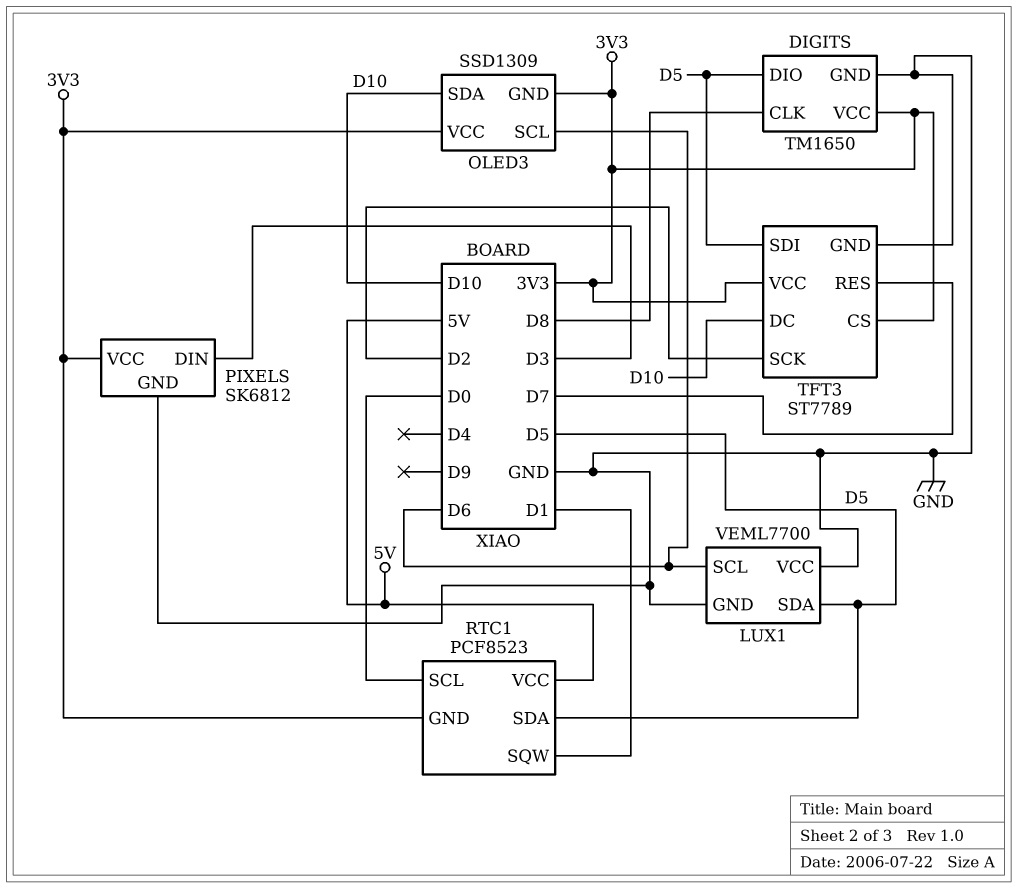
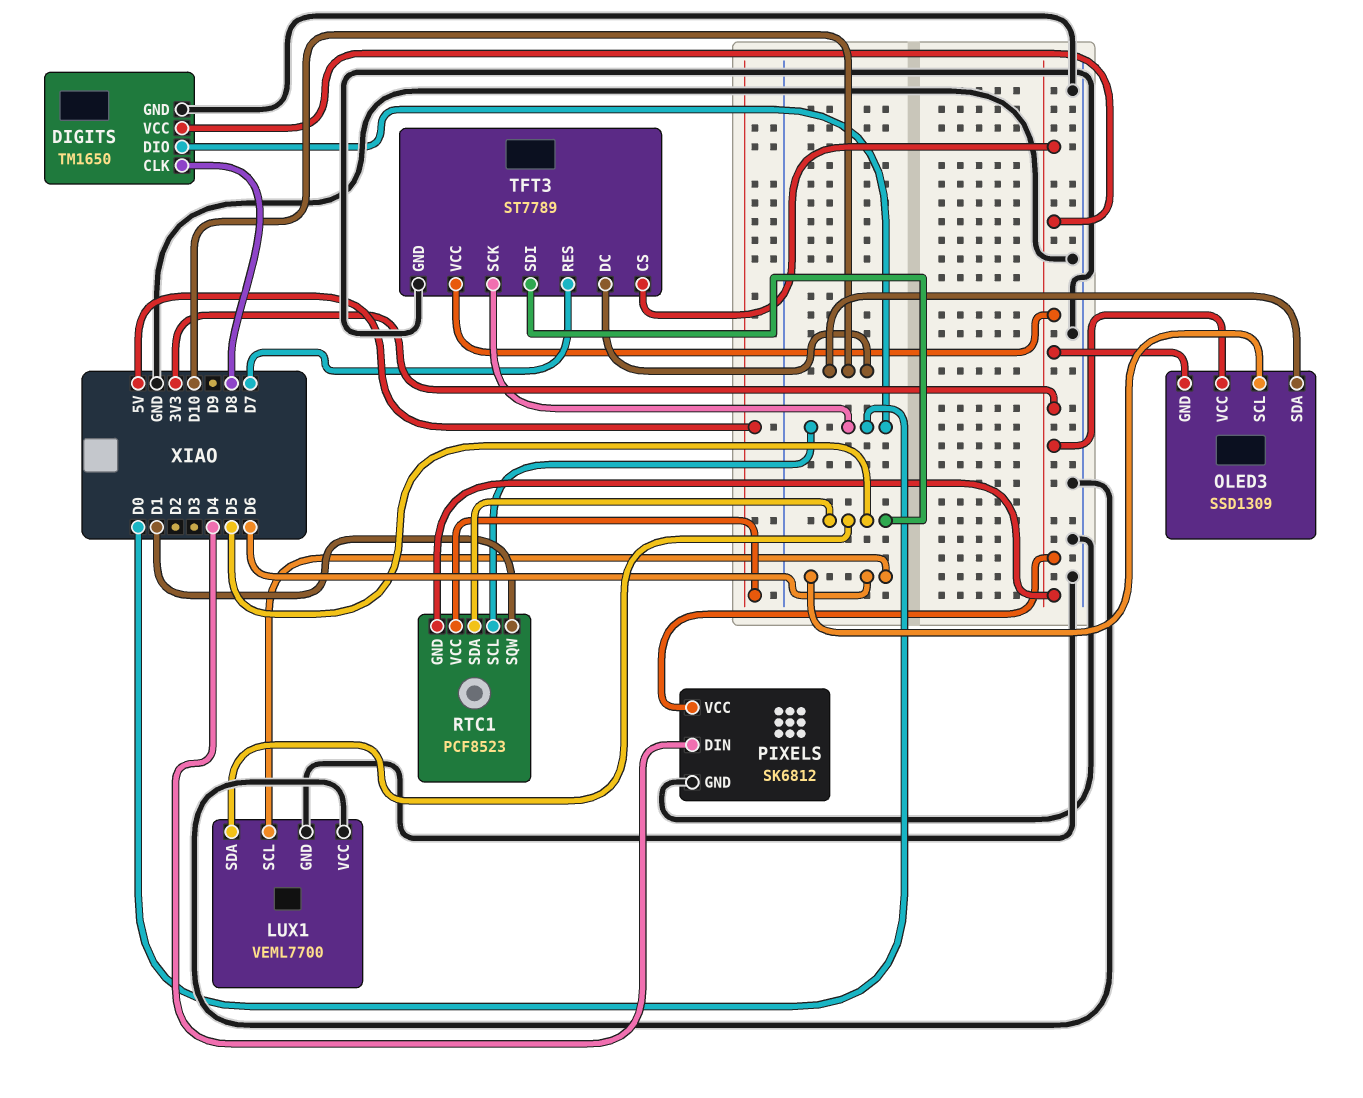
DIGITS pin DIO: D5 -> D0
PIXELS pin DIN: D3 -> D4
TFT3 pin SCK: D2 -> D0

